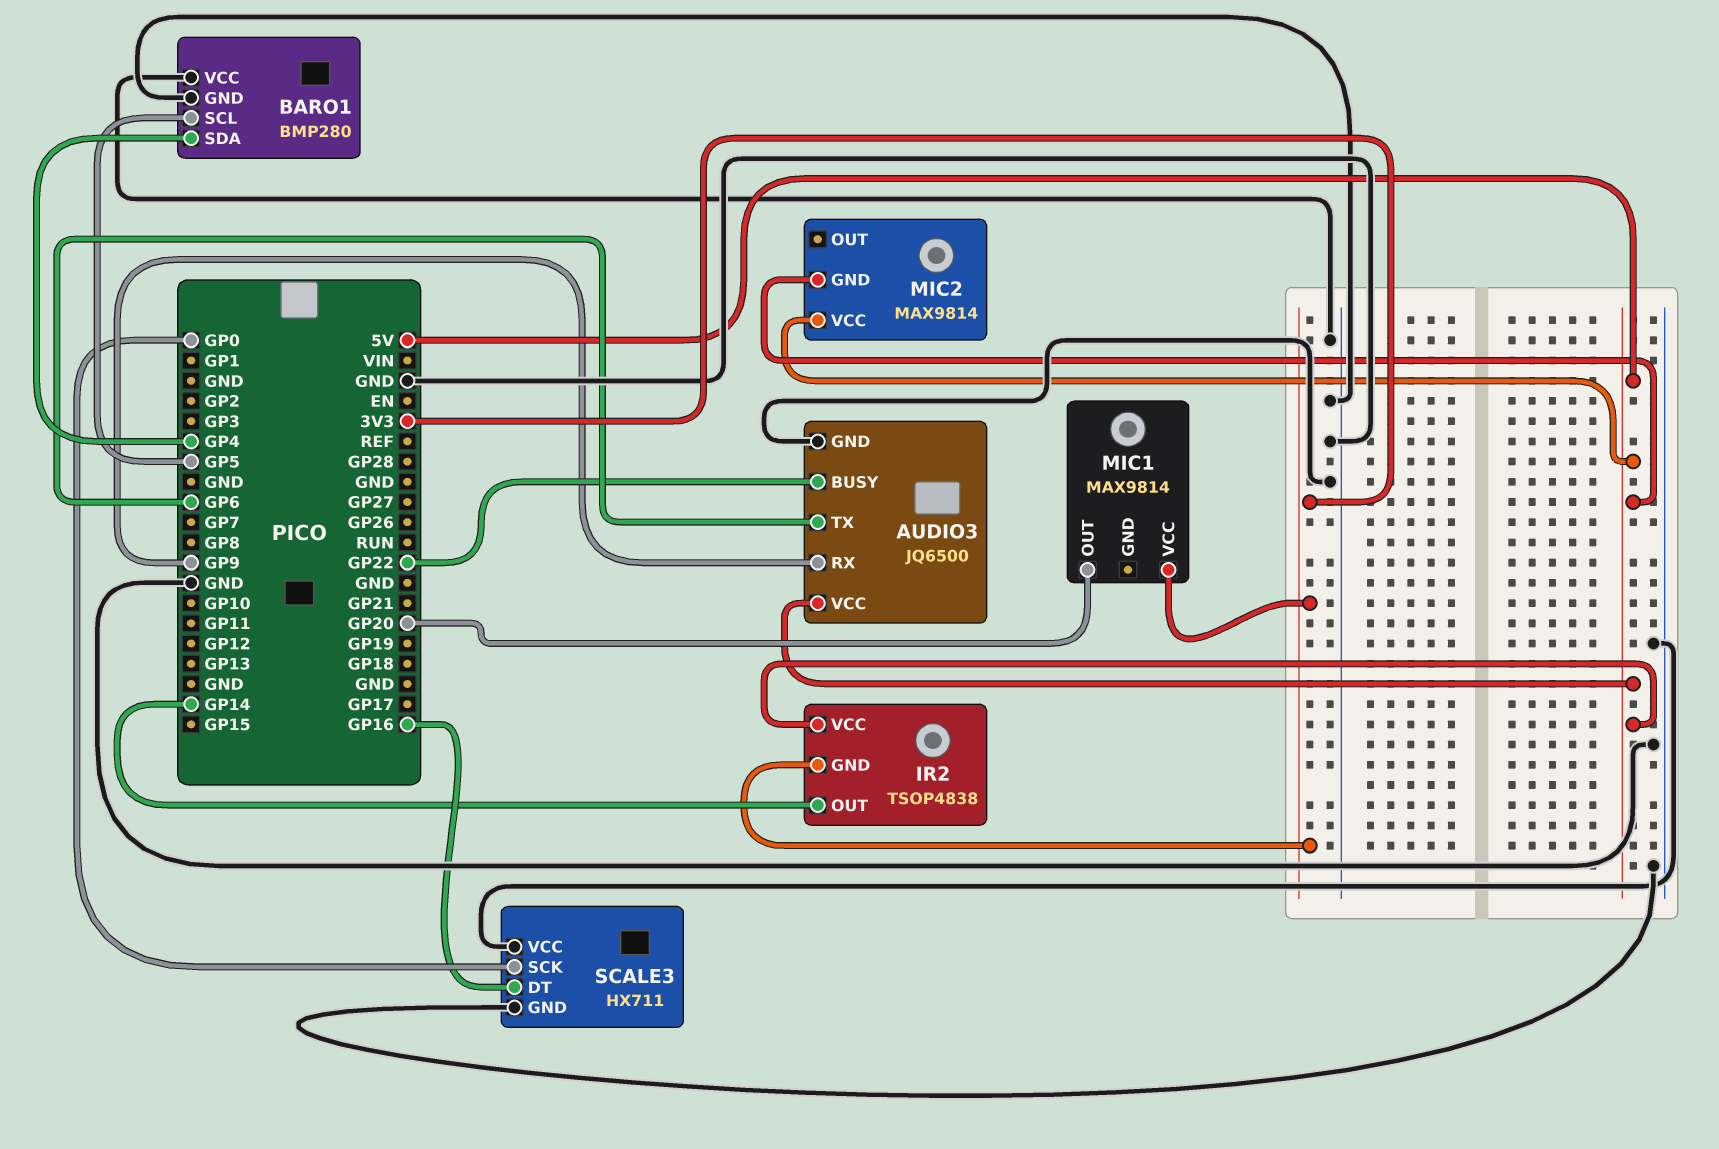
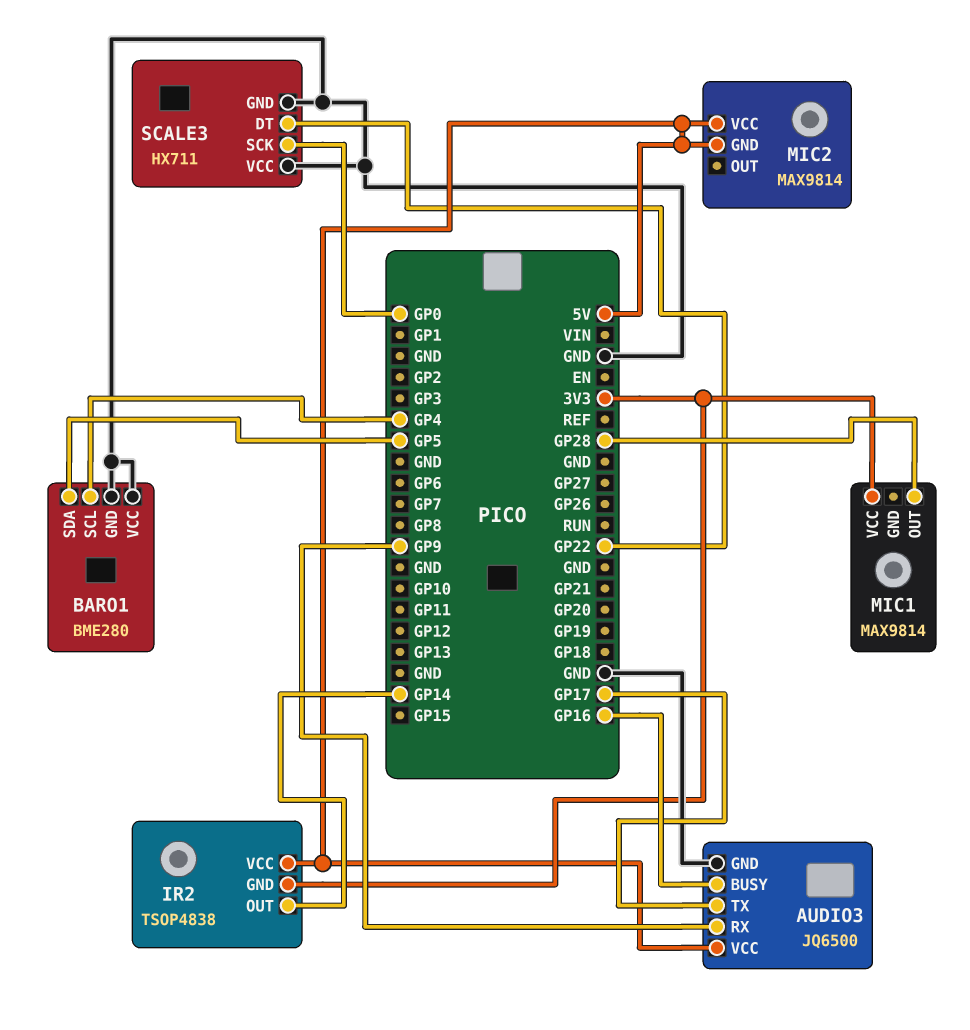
AUDIO3 pin BUSY: GP22 -> GP16
AUDIO3 pin TX: GP6 -> GP17
BARO1: BMP280 -> BME280
BARO1 pin SCL: GP5 -> GP4
BARO1 pin SDA: GP4 -> GP5
MIC1 pin OUT: GP20 -> GP28
SCALE3 pin DT: GP16 -> GP22

